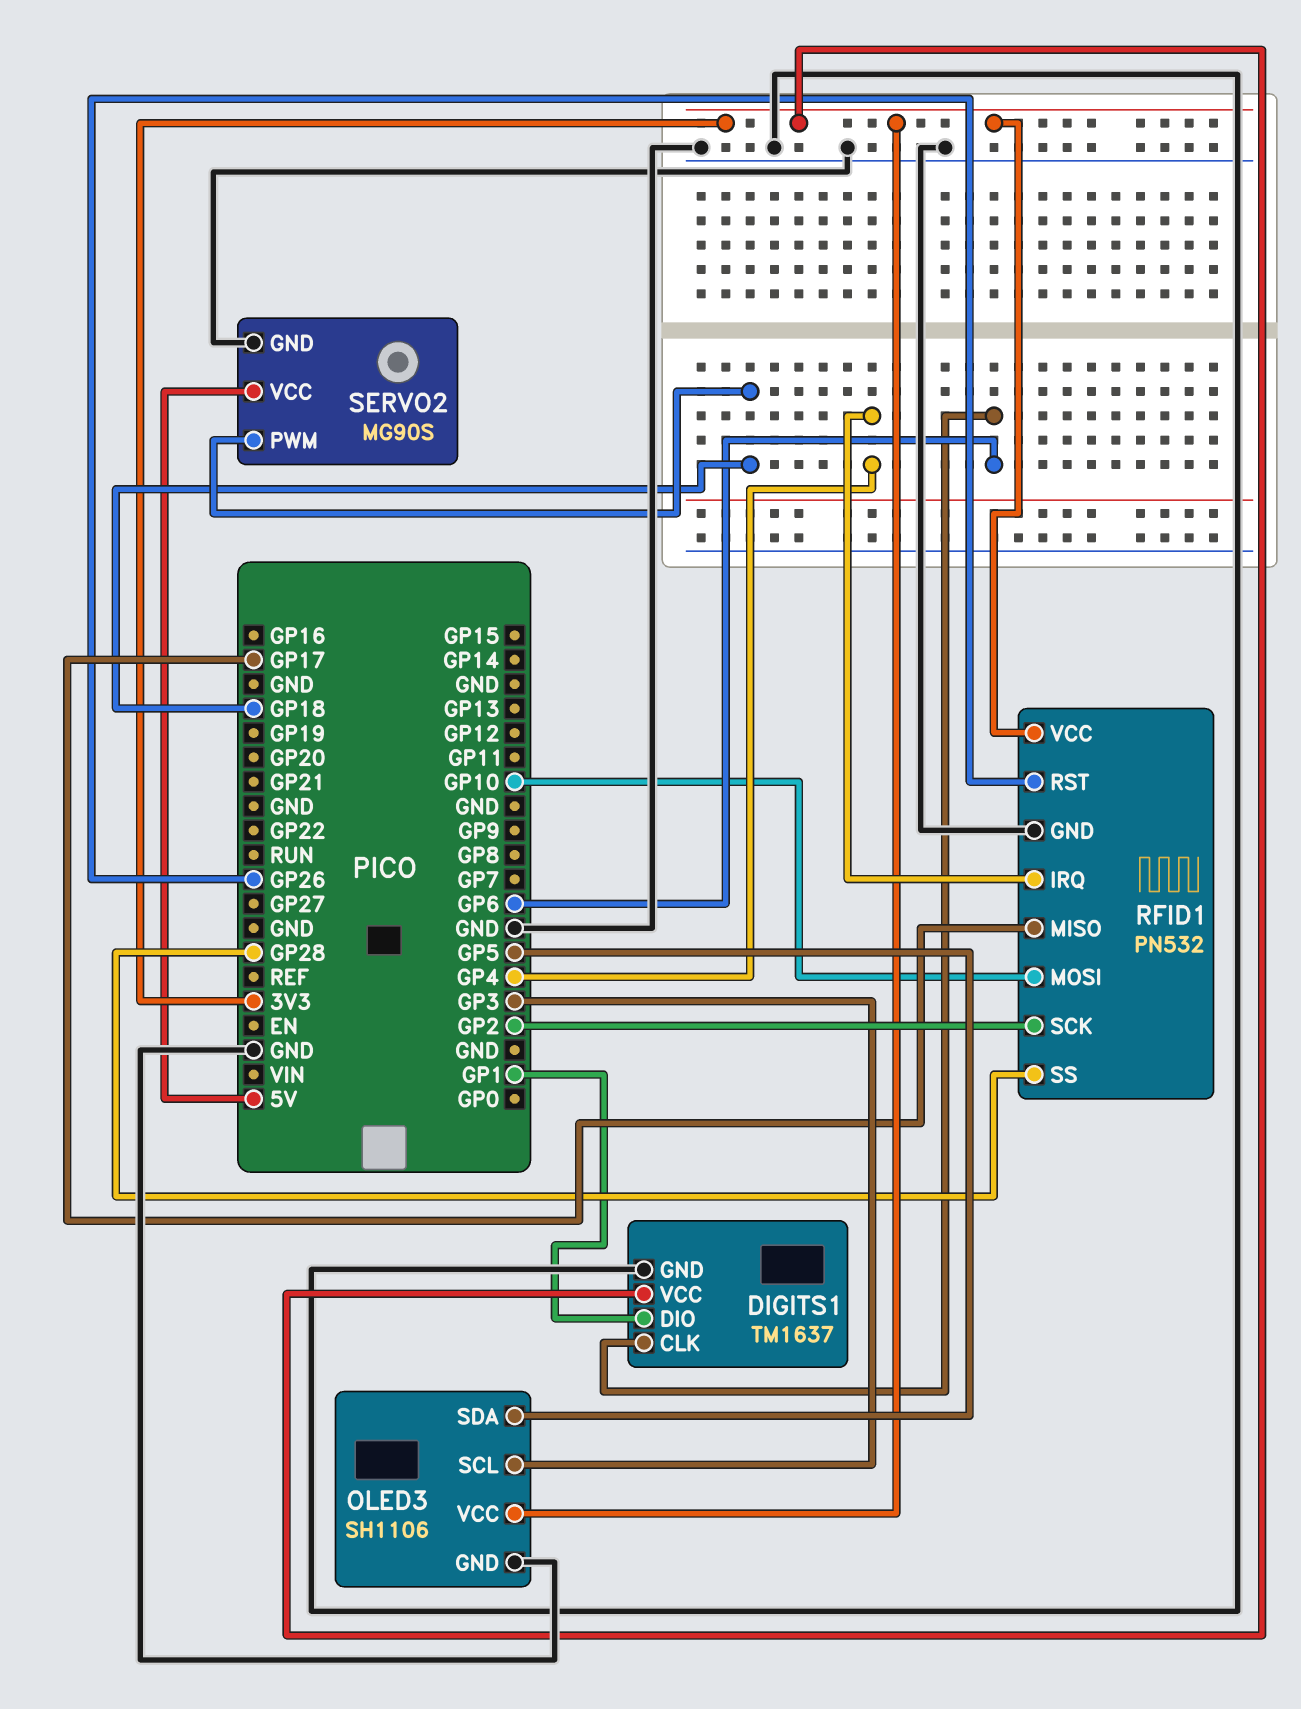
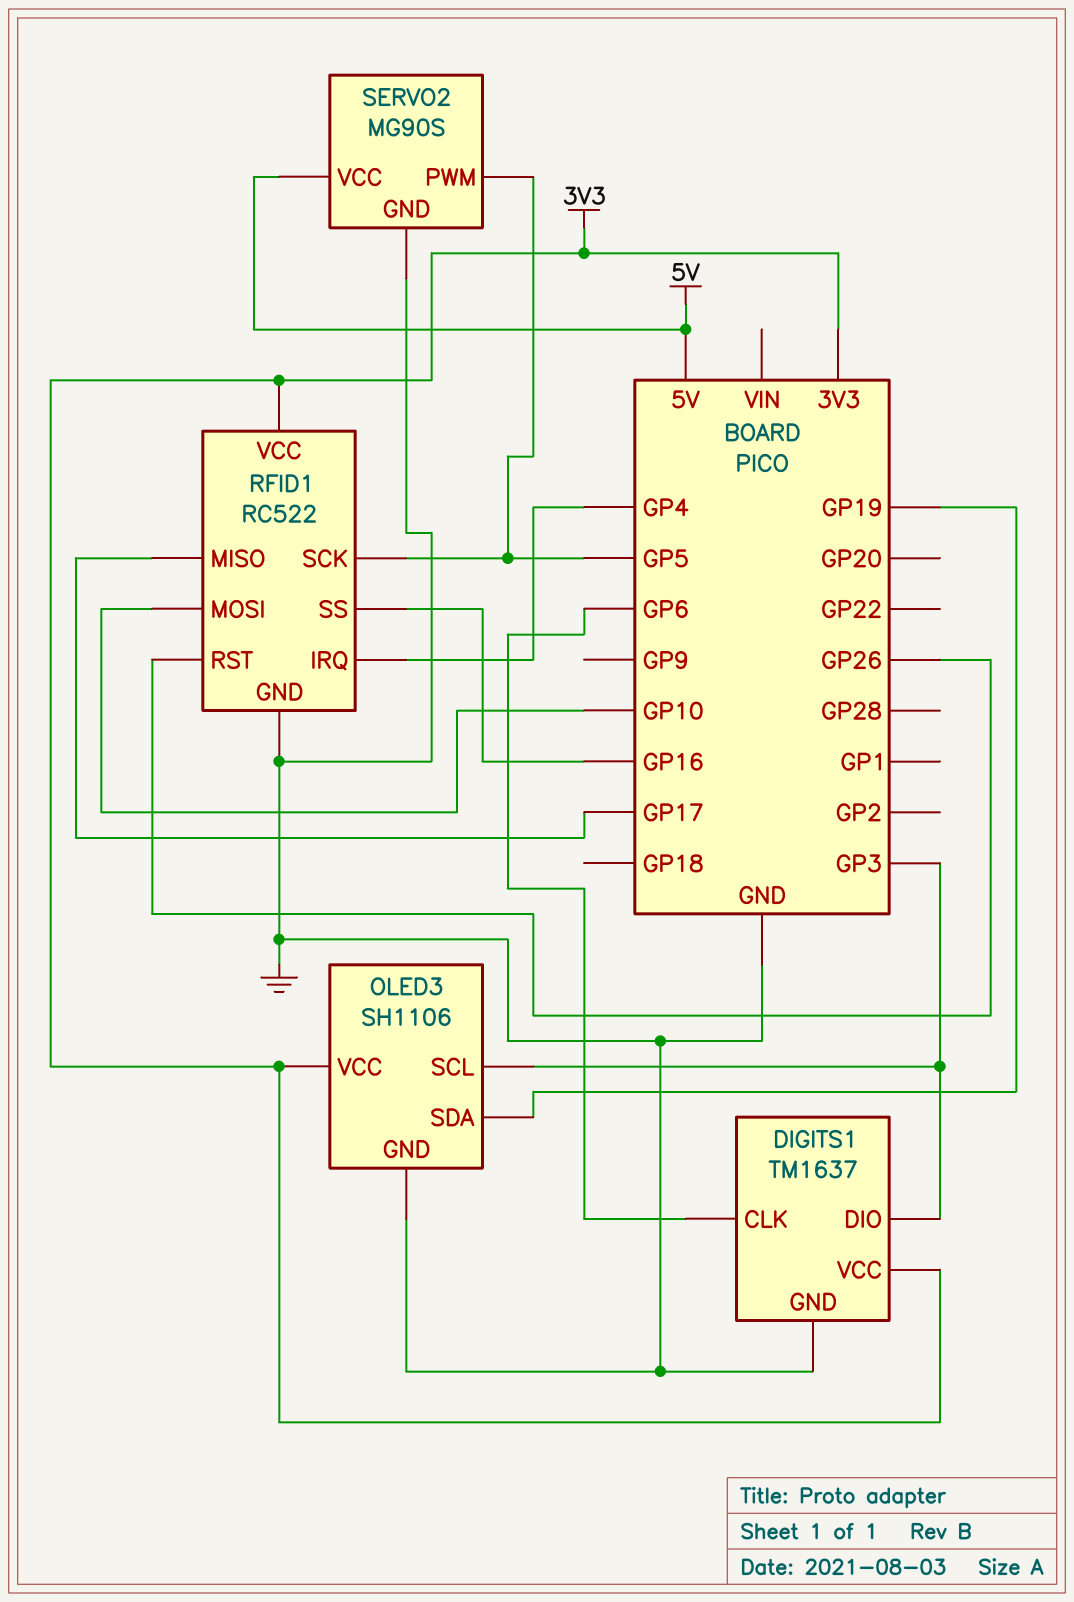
DIGITS1 pin DIO: GP1 -> GP3
OLED3 pin SDA: GP5 -> GP19
RFID1: PN532 -> RC522
RFID1 pin SCK: GP2 -> GP5
RFID1 pin SS: GP28 -> GP16
SERVO2 pin PWM: GP18 -> GP5

